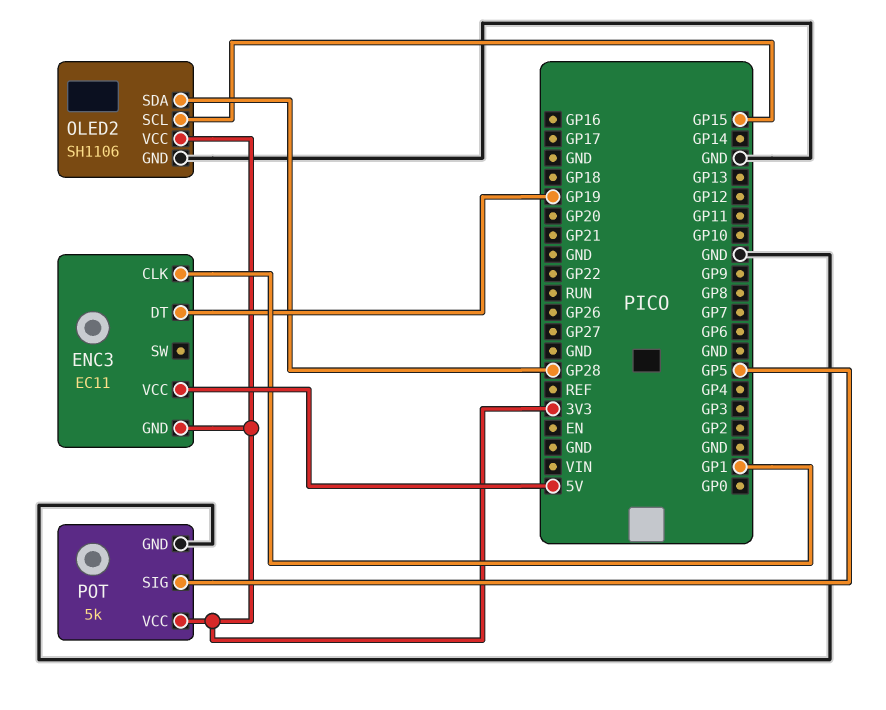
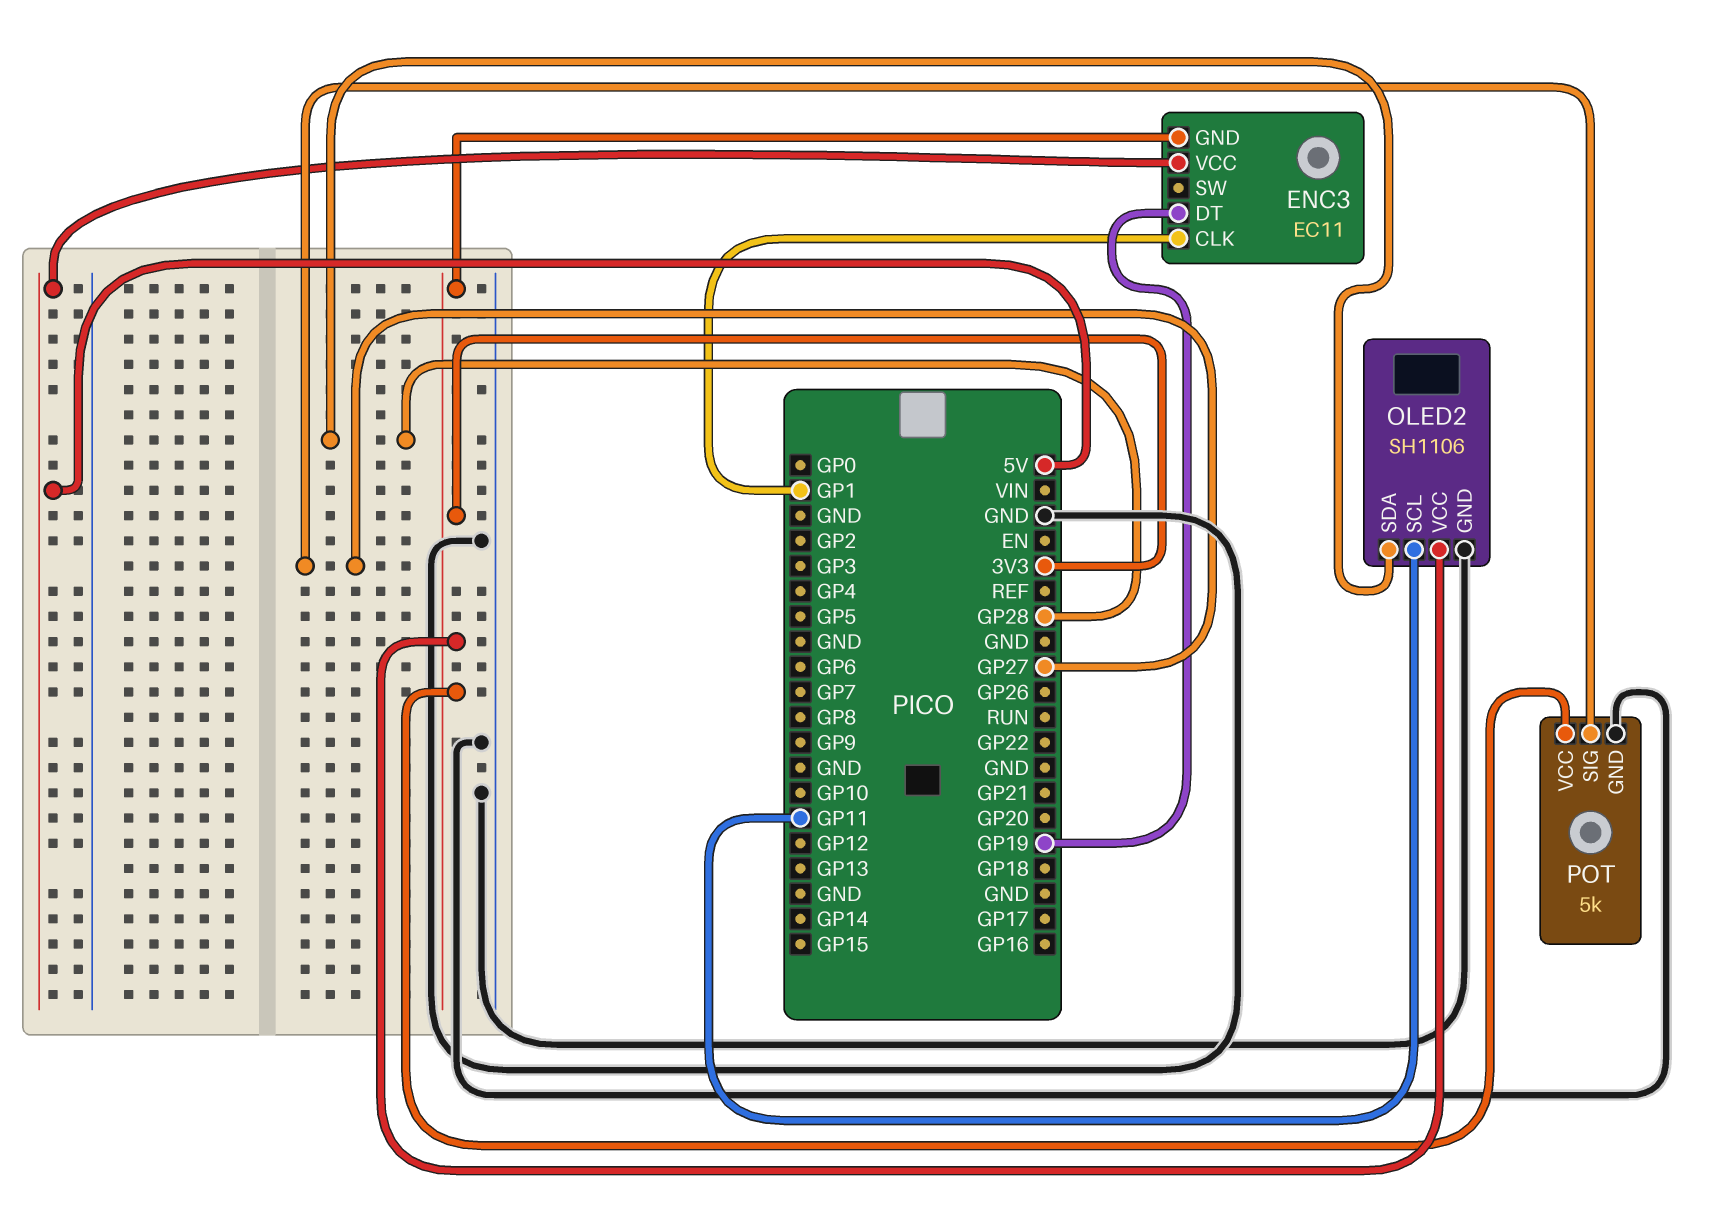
OLED2 pin SCL: GP15 -> GP11
POT pin SIG: GP5 -> GP27

